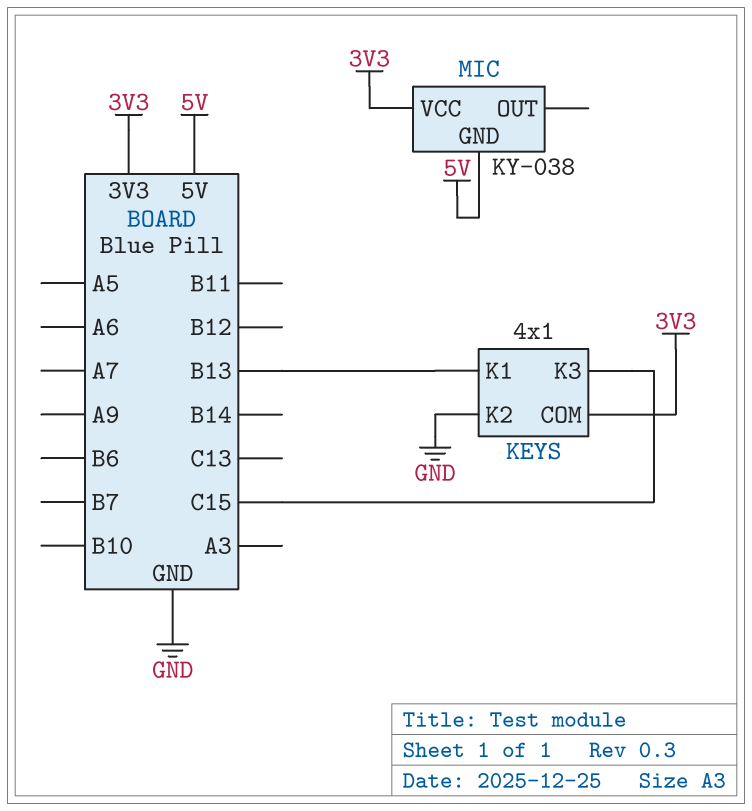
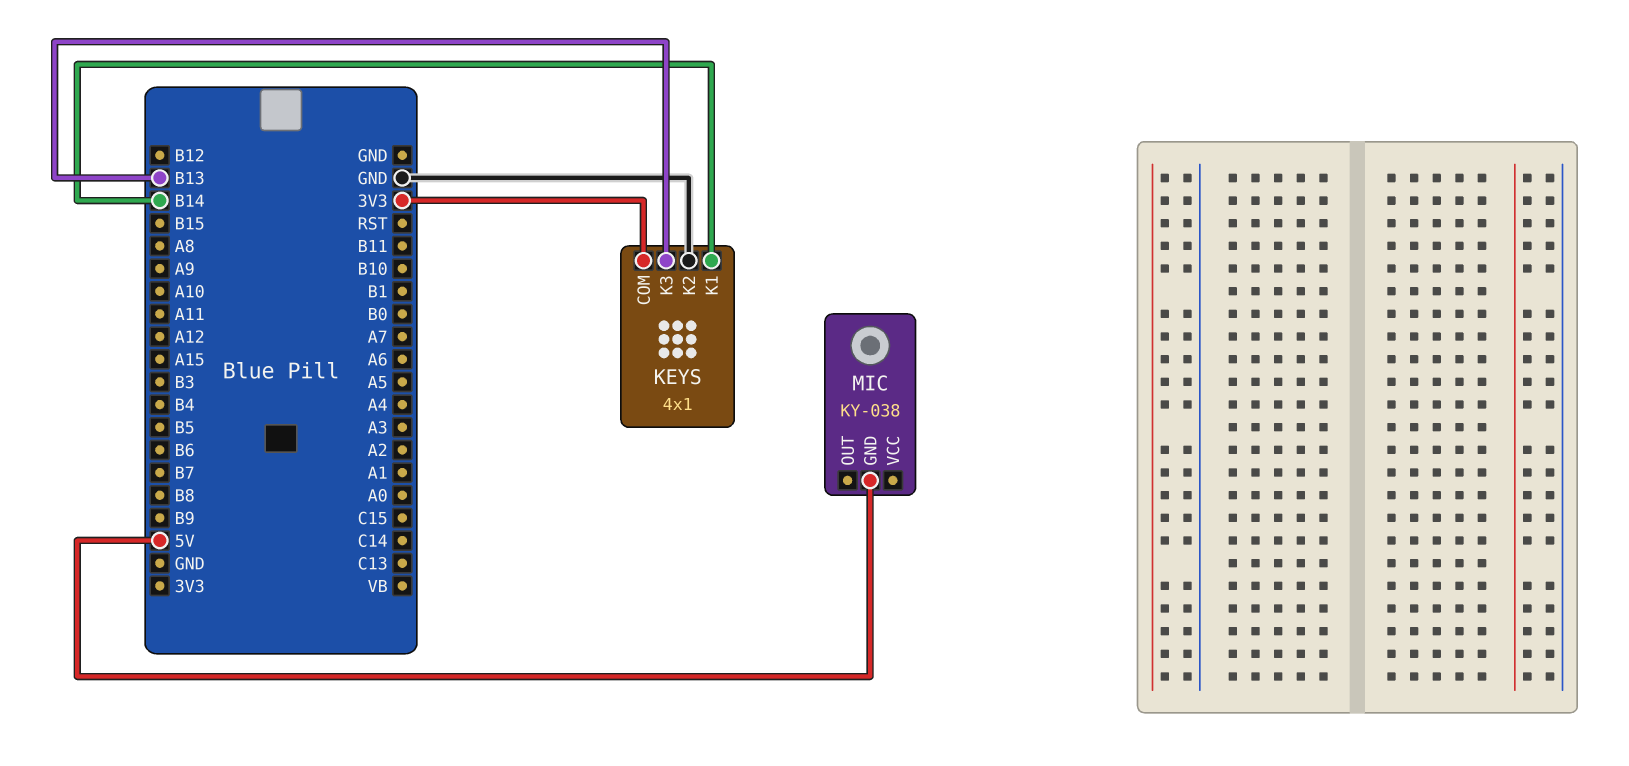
KEYS pin K1: B13 -> B14
KEYS pin K3: C15 -> B13
MIC pin VCC: 3V3 -> none

